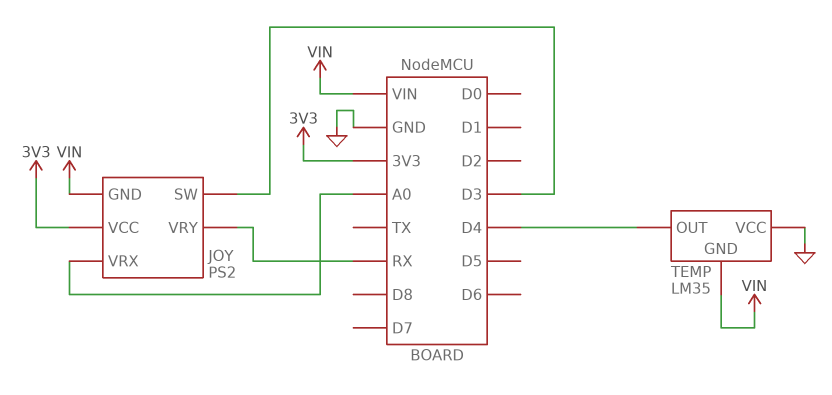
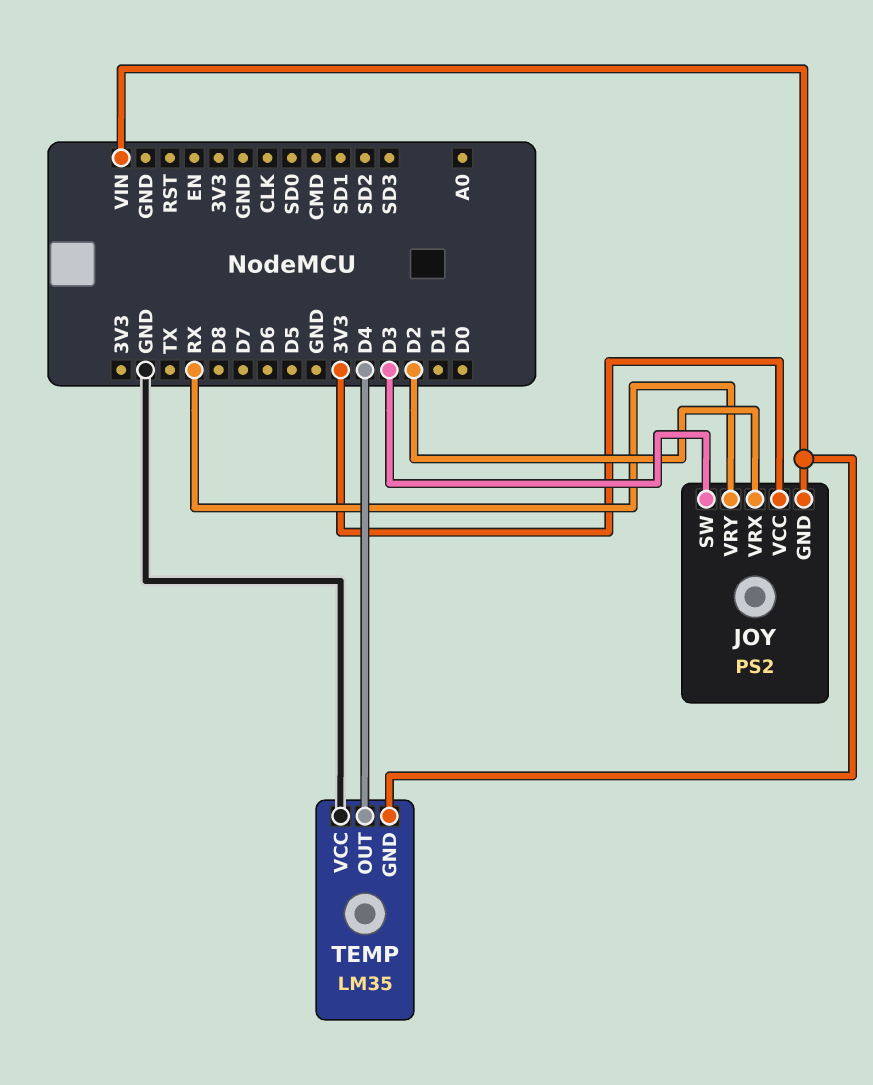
JOY pin VRX: A0 -> D2

